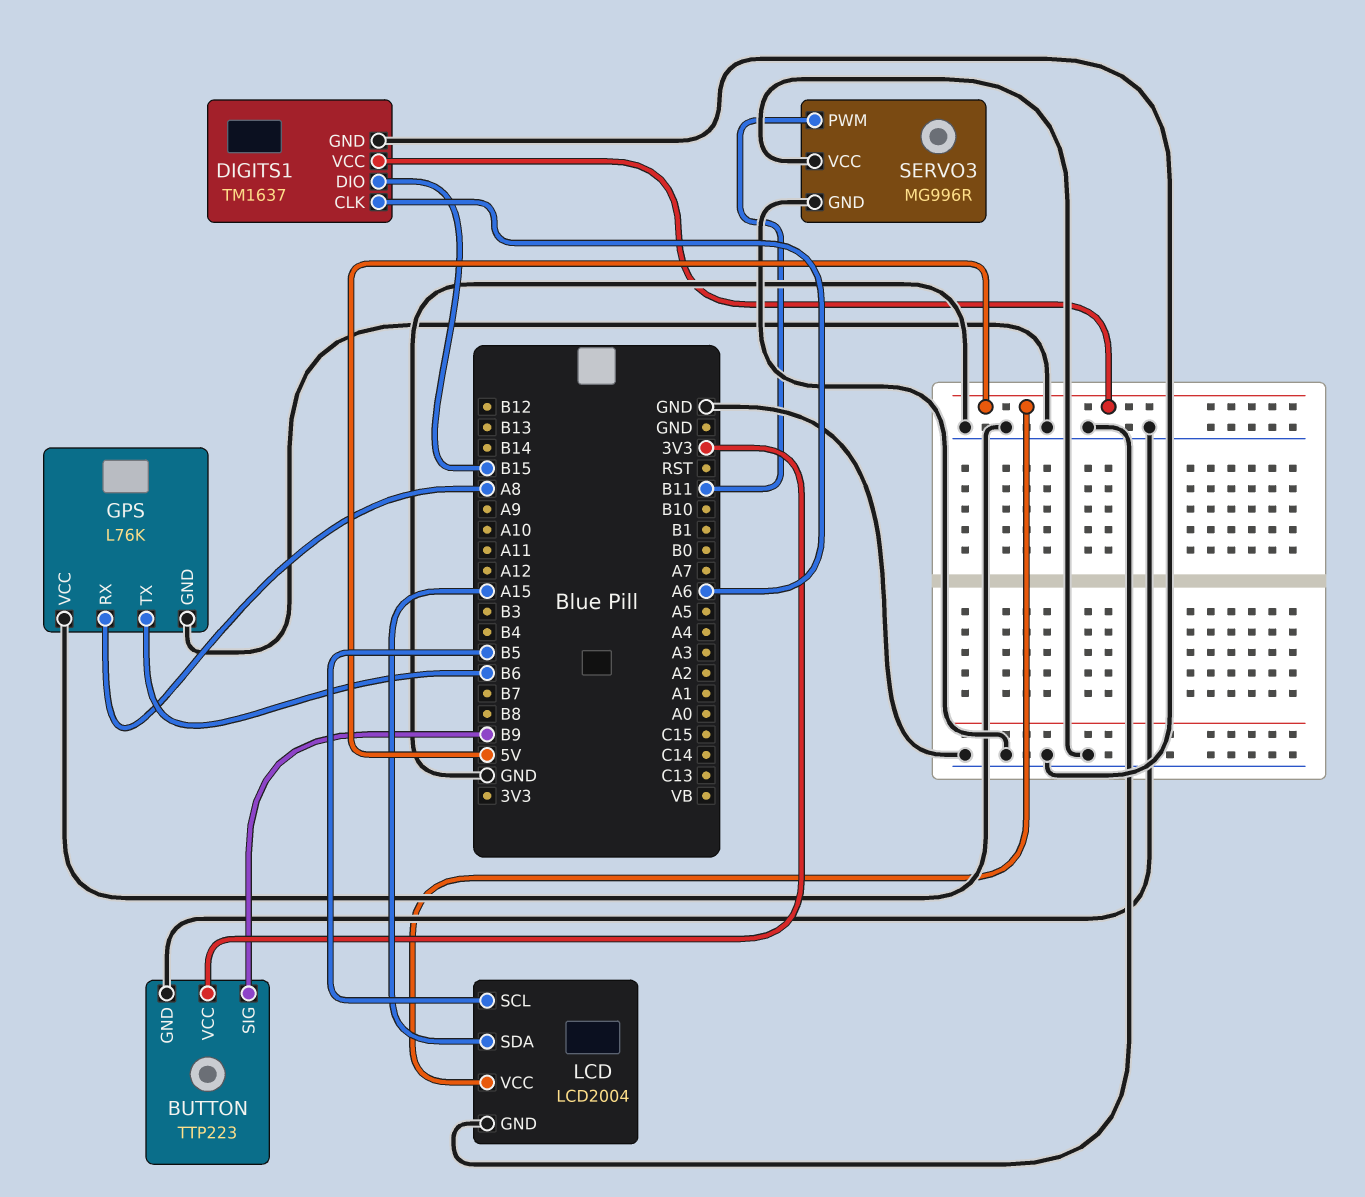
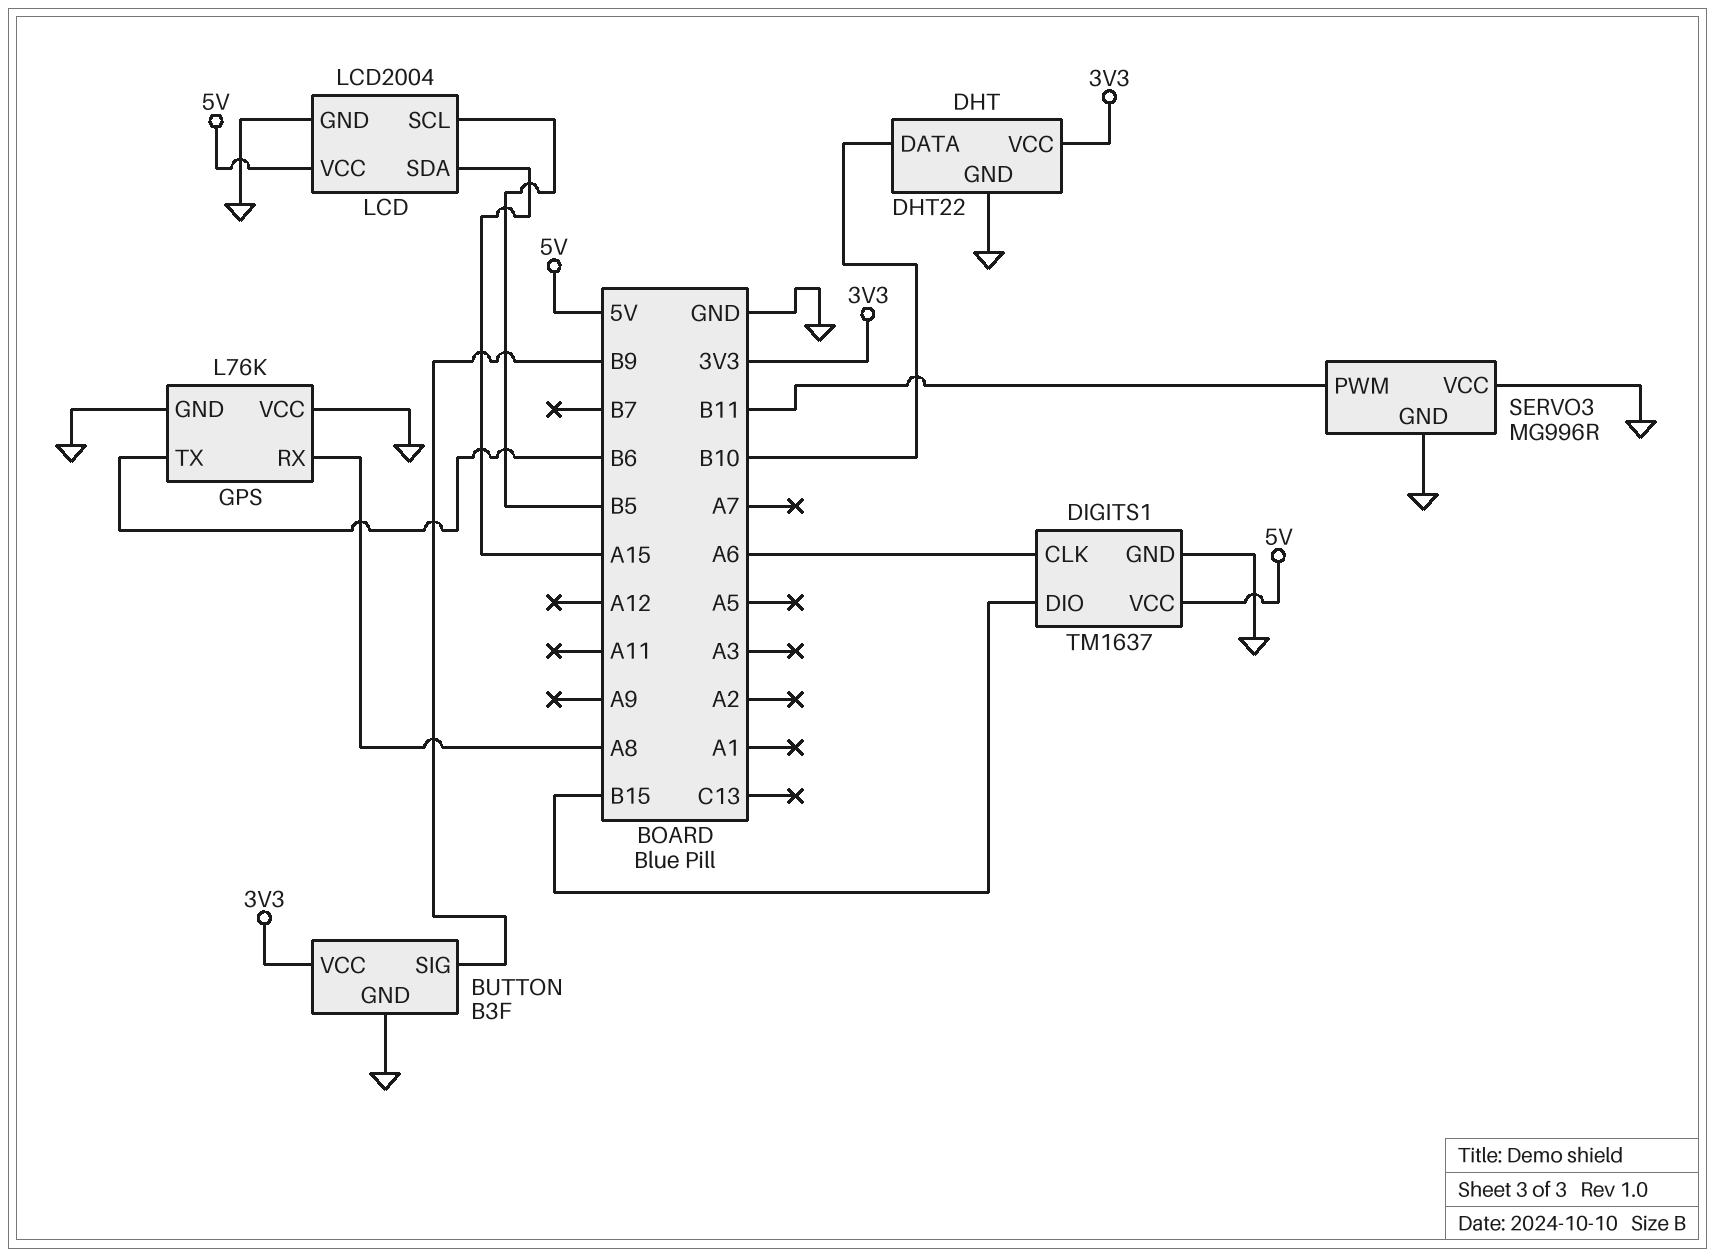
BUTTON: TTP223 -> B3F
DHT: none -> DHT22
DHT pin DATA: none -> B10
DHT pin GND: none -> GND
DHT pin VCC: none -> 3V3

